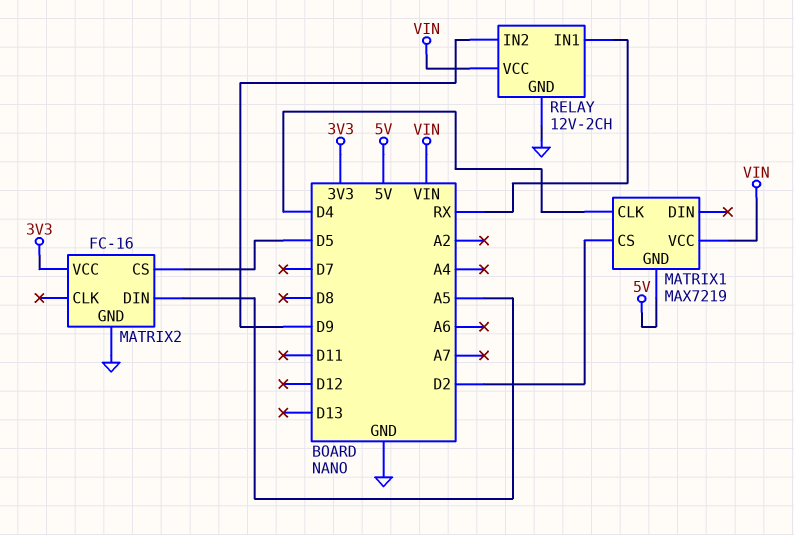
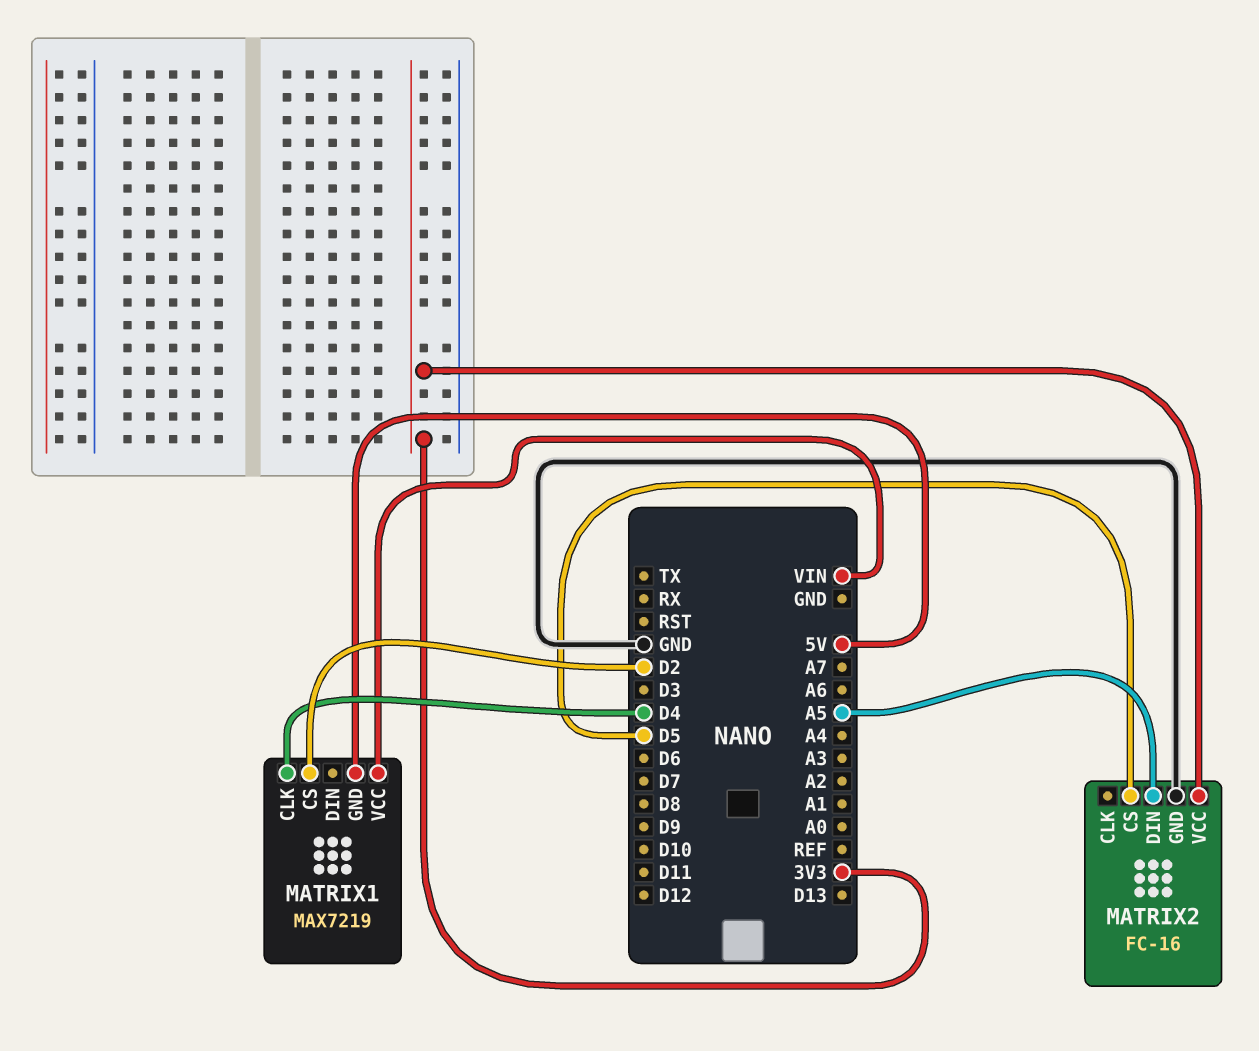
RELAY: 12V-2CH -> none
RELAY pin GND: GND -> none
RELAY pin IN1: RX -> none
RELAY pin IN2: D9 -> none
RELAY pin VCC: VIN -> none

